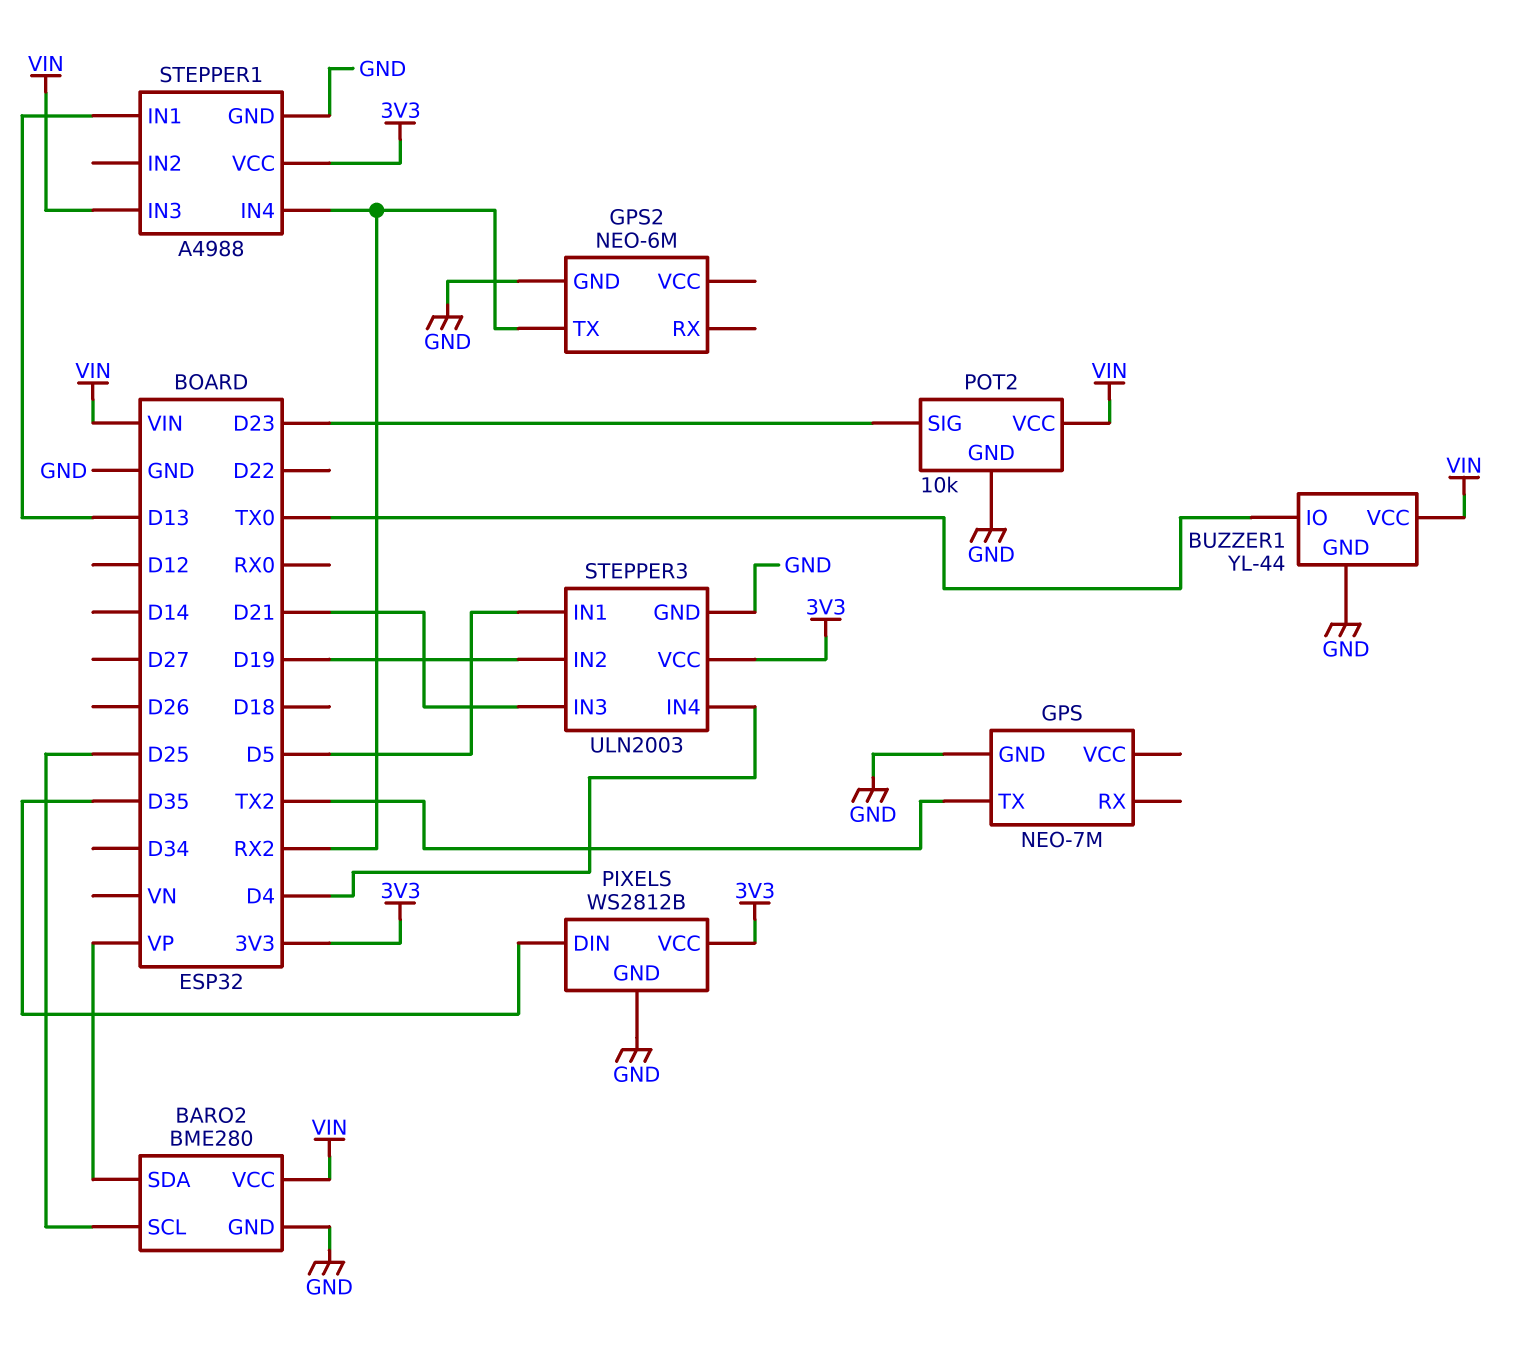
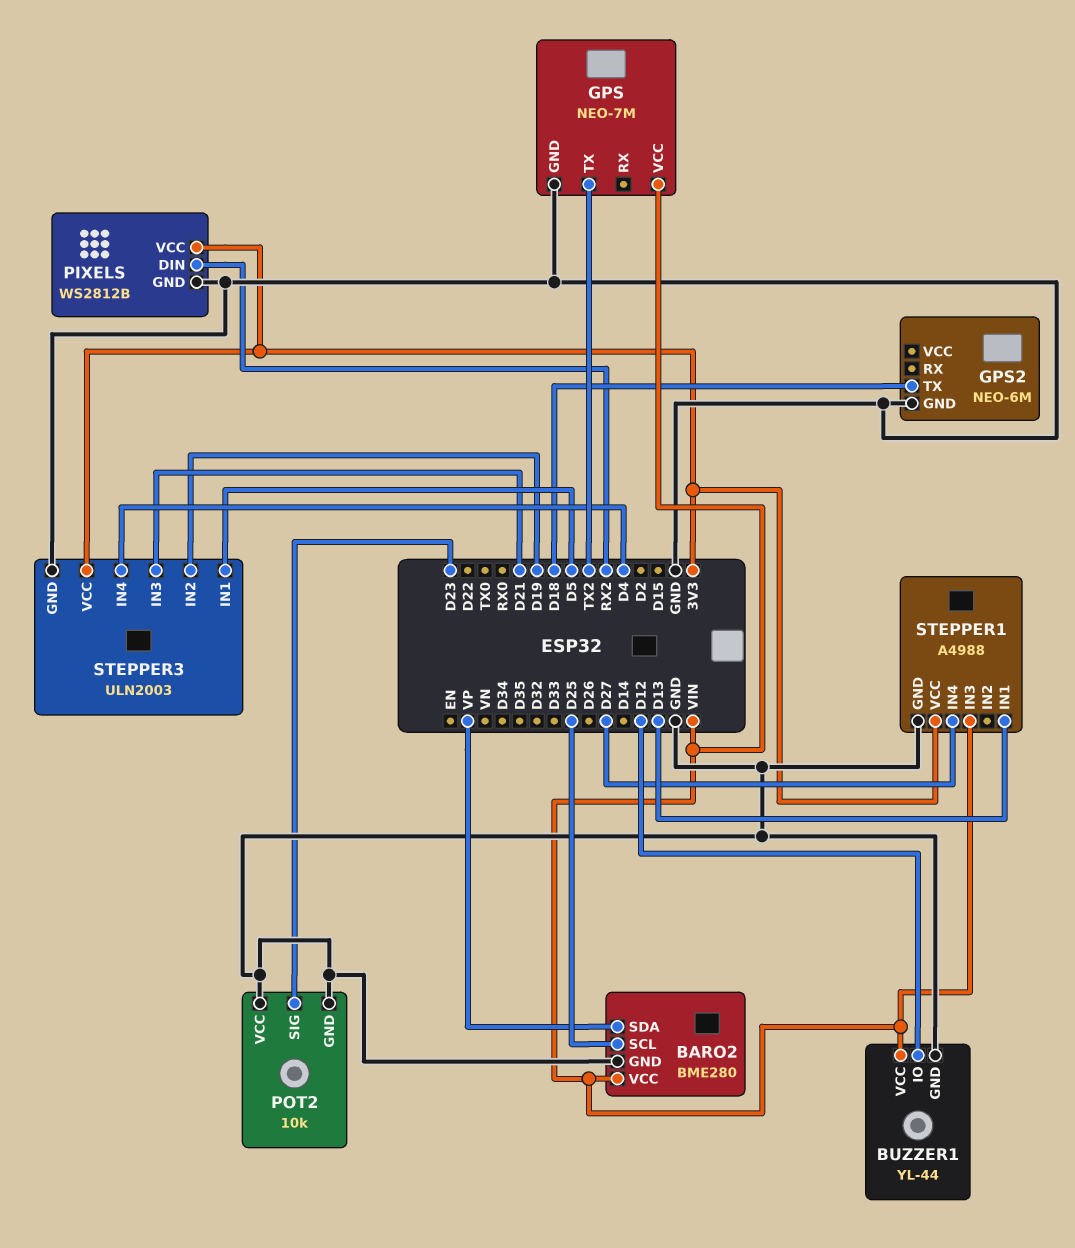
BUZZER1 pin IO: TX0 -> D12
GPS pin VCC: none -> VIN
GPS2 pin TX: RX2 -> D18
PIXELS pin DIN: D35 -> RX2
POT2 pin VCC: VIN -> GND
STEPPER1 pin IN4: RX2 -> D27

